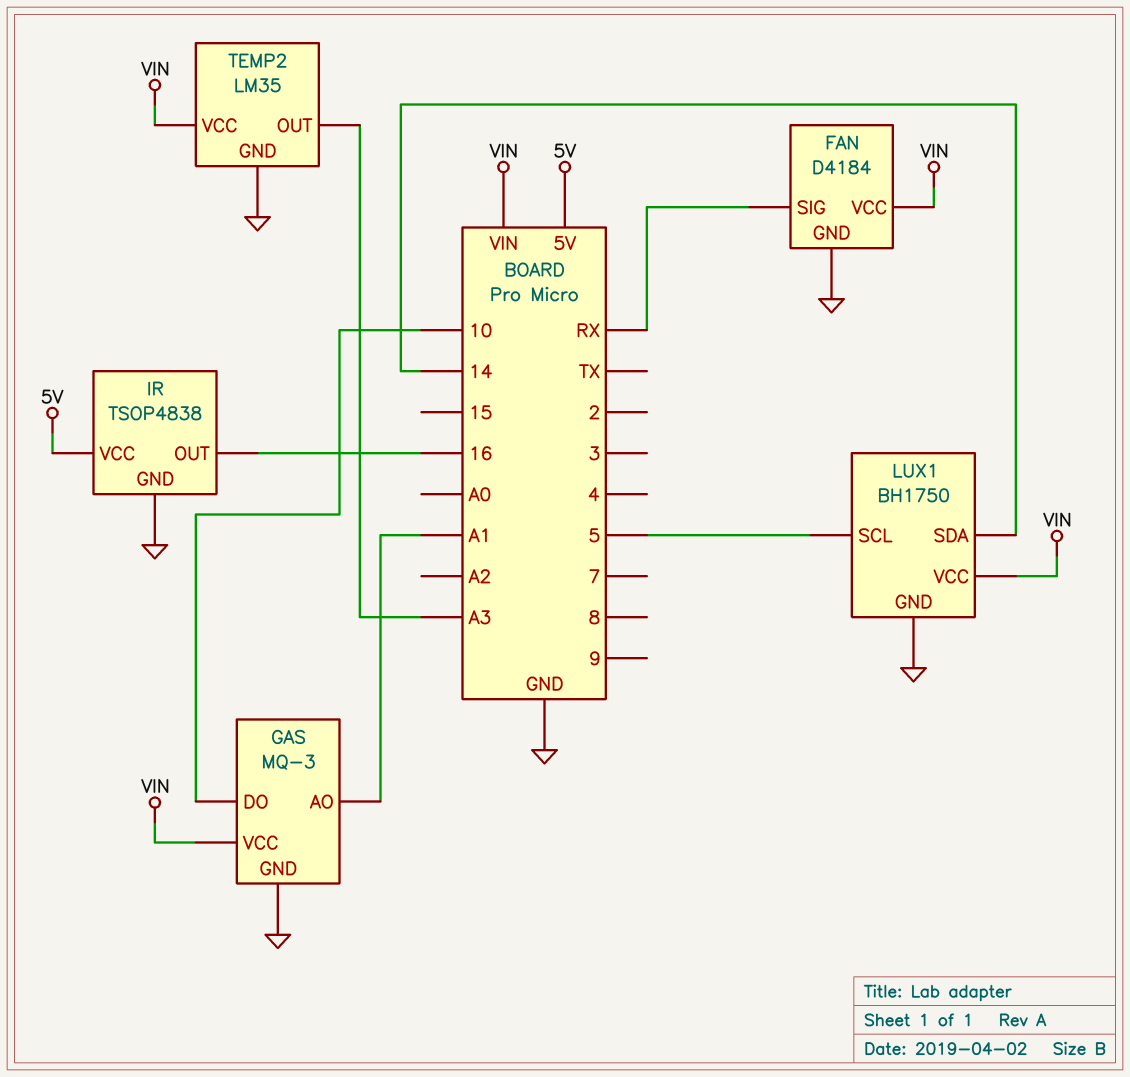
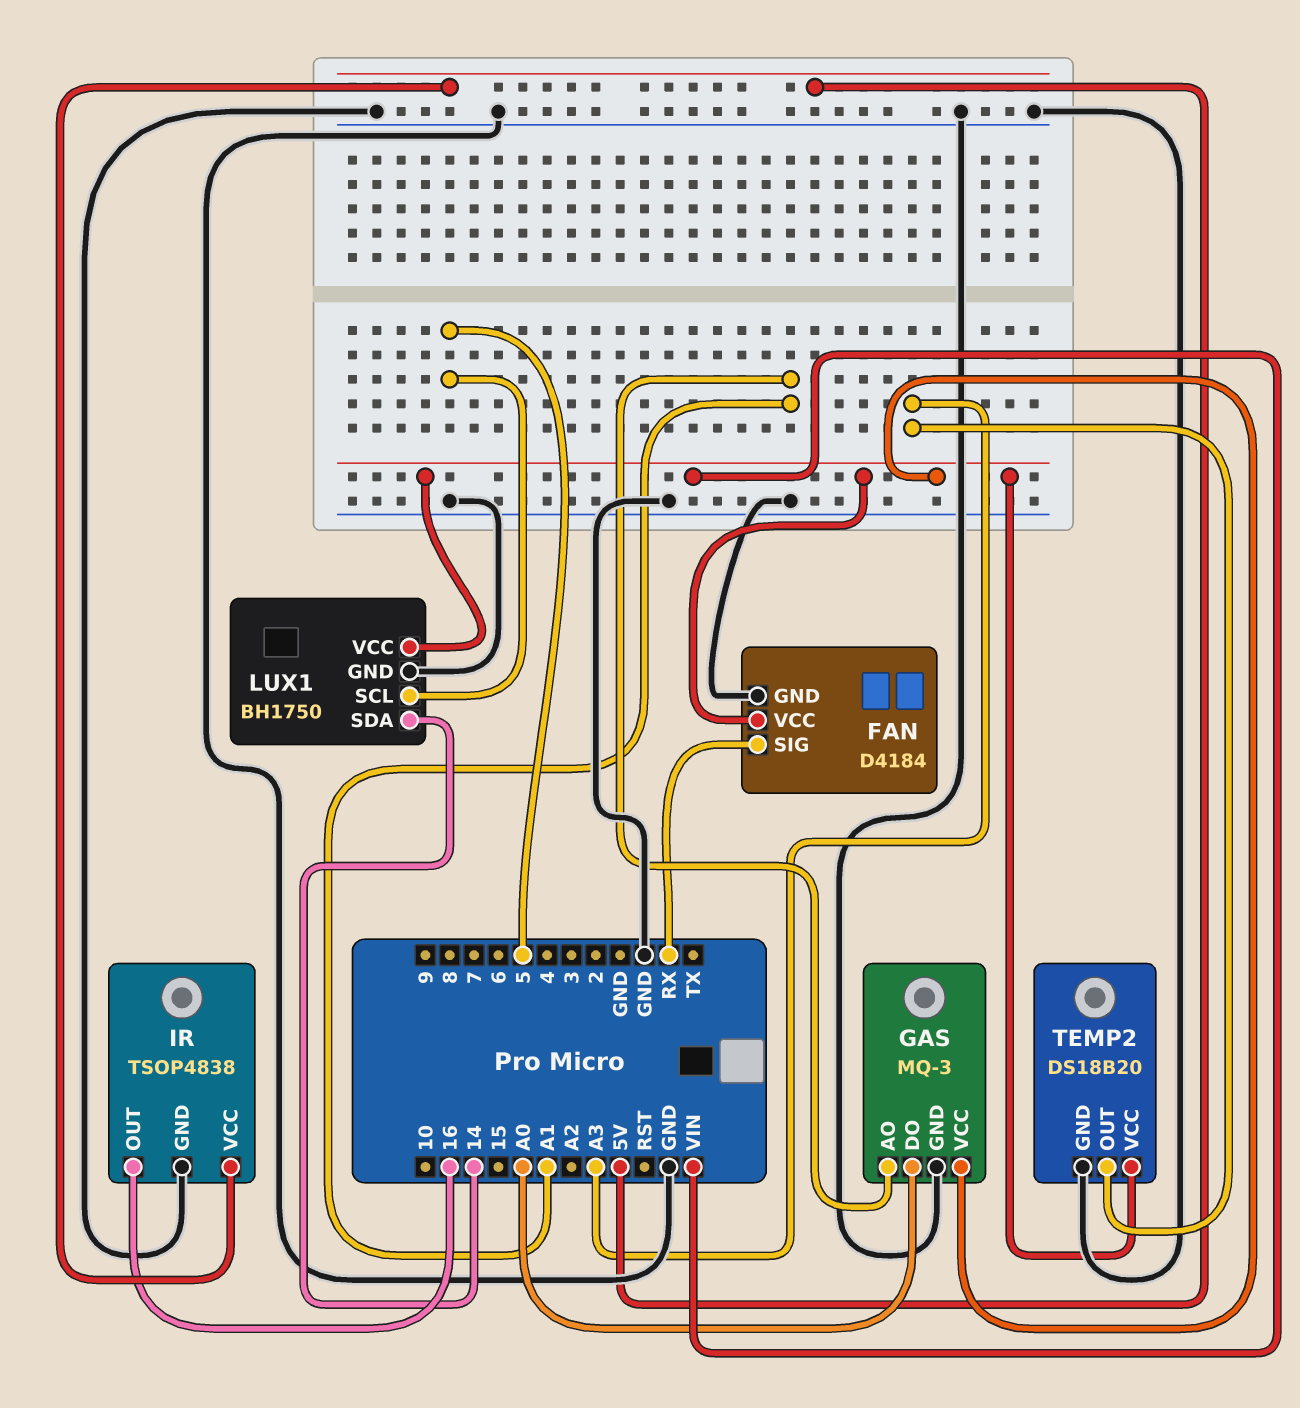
GAS pin DO: 10 -> A0
TEMP2: LM35 -> DS18B20

